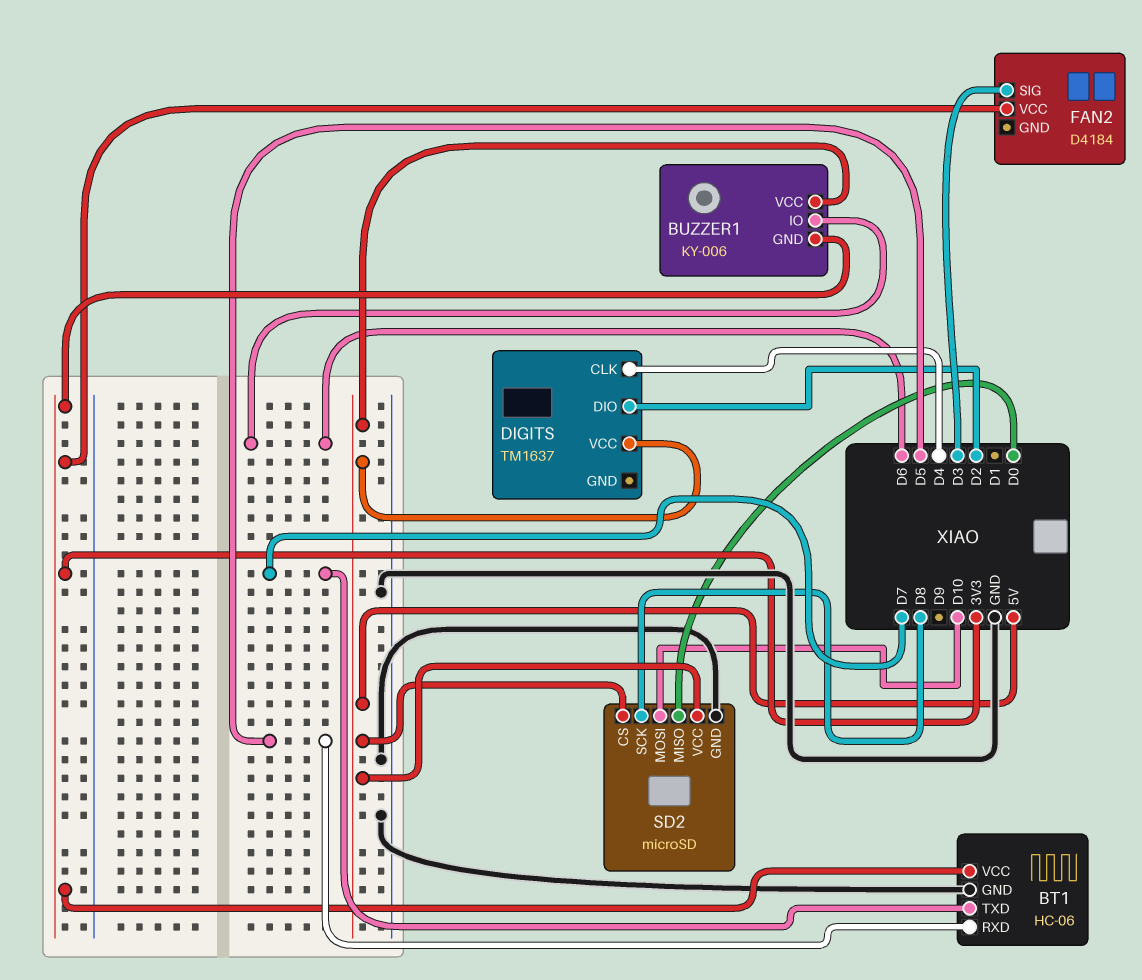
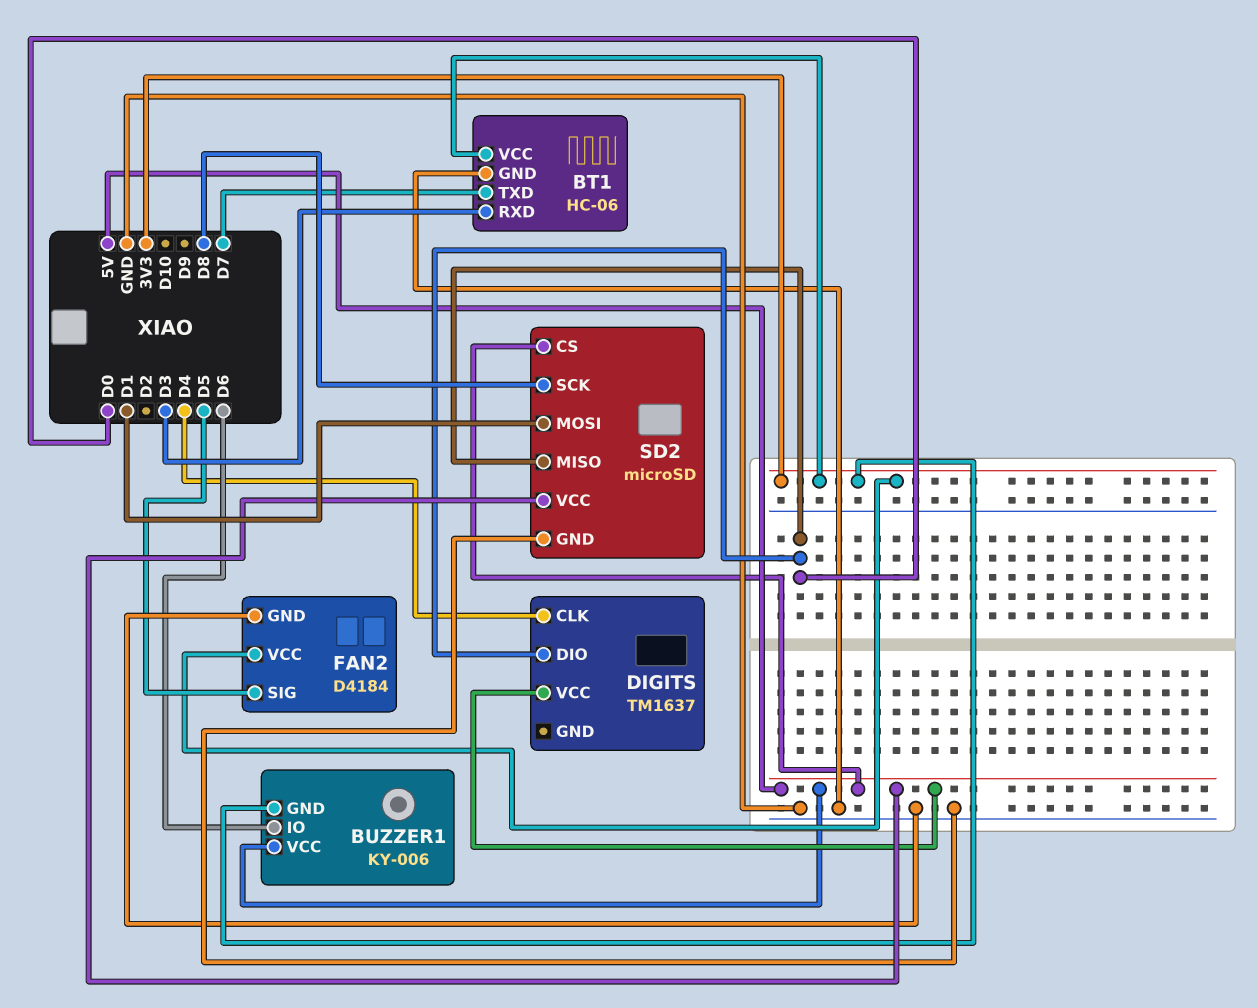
BT1 pin RXD: D5 -> D3
DIGITS pin DIO: D2 -> D0
FAN2 pin GND: none -> GND
FAN2 pin SIG: D3 -> D5
SD2 pin MOSI: D10 -> D1

